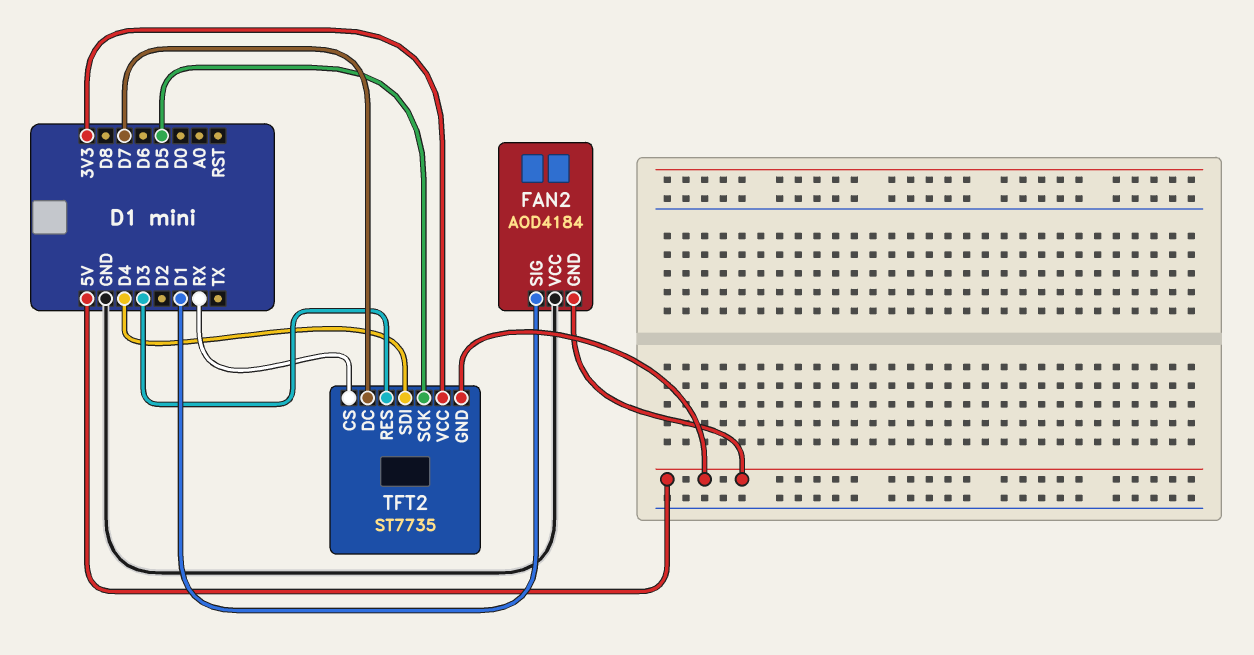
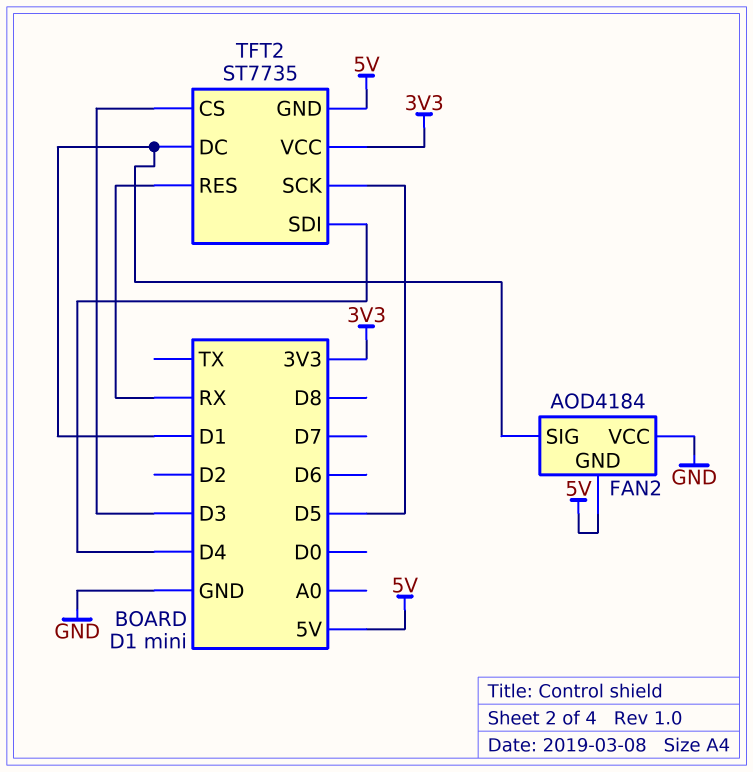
TFT2 pin CS: RX -> D3
TFT2 pin DC: D7 -> D1
TFT2 pin RES: D3 -> RX

